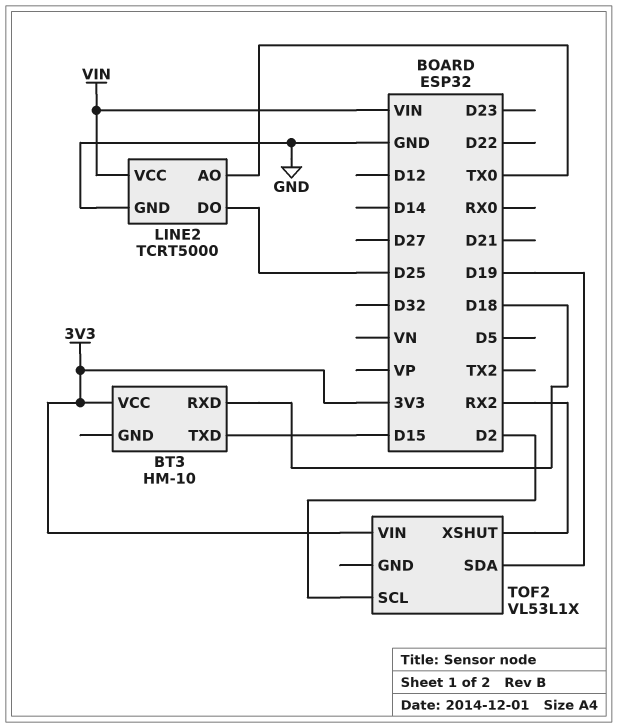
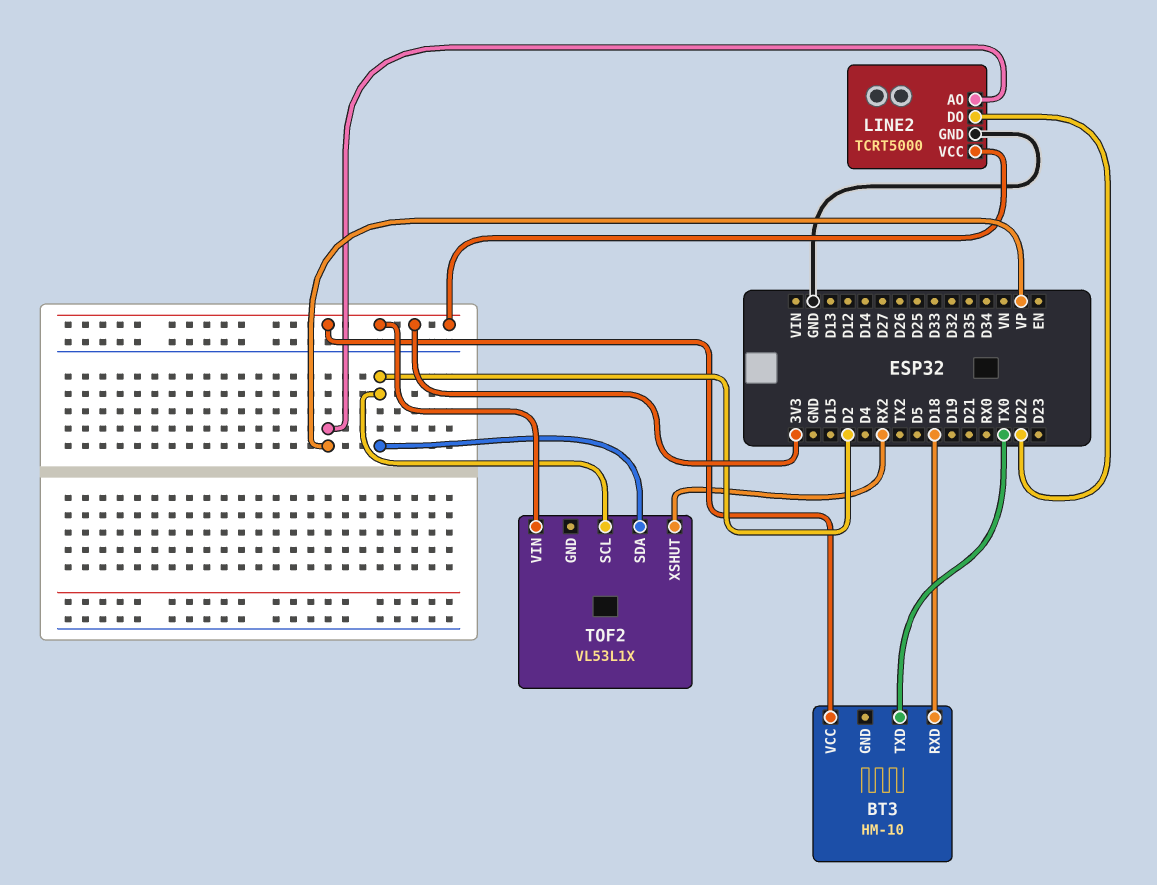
BT3 pin TXD: D15 -> TX0
LINE2 pin AO: TX0 -> VP
LINE2 pin DO: D25 -> D22
LINE2 pin VCC: VIN -> 3V3
TOF2 pin SDA: D19 -> D2

